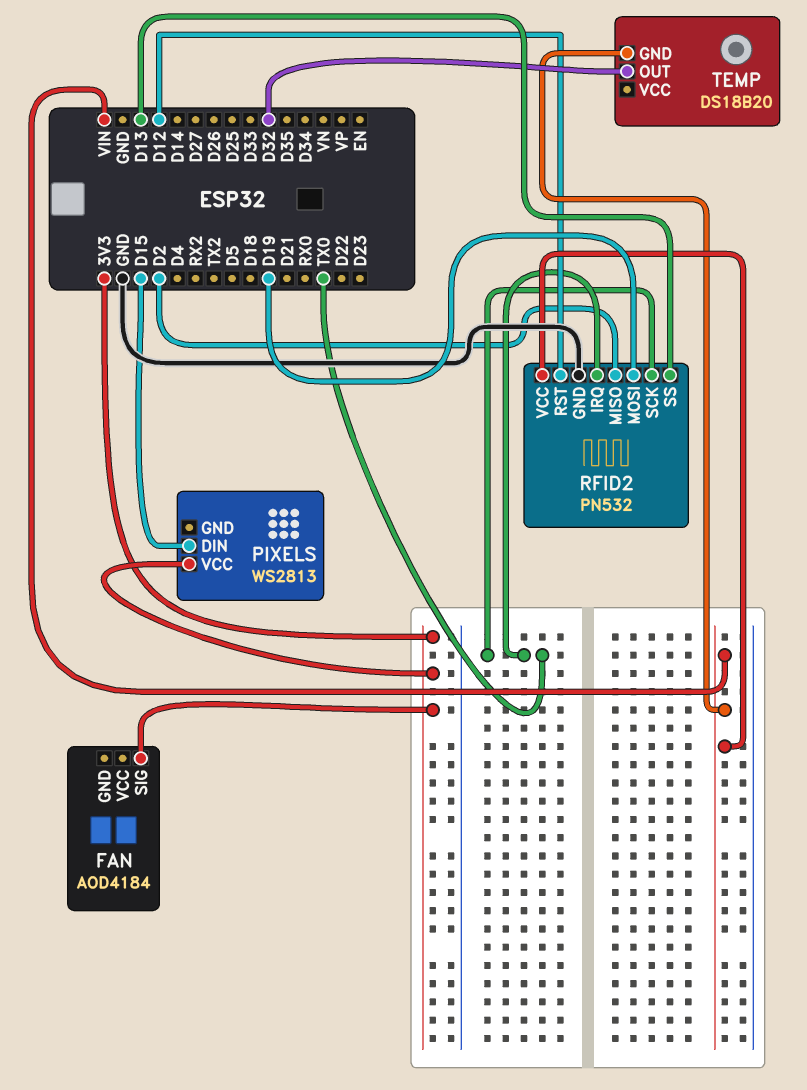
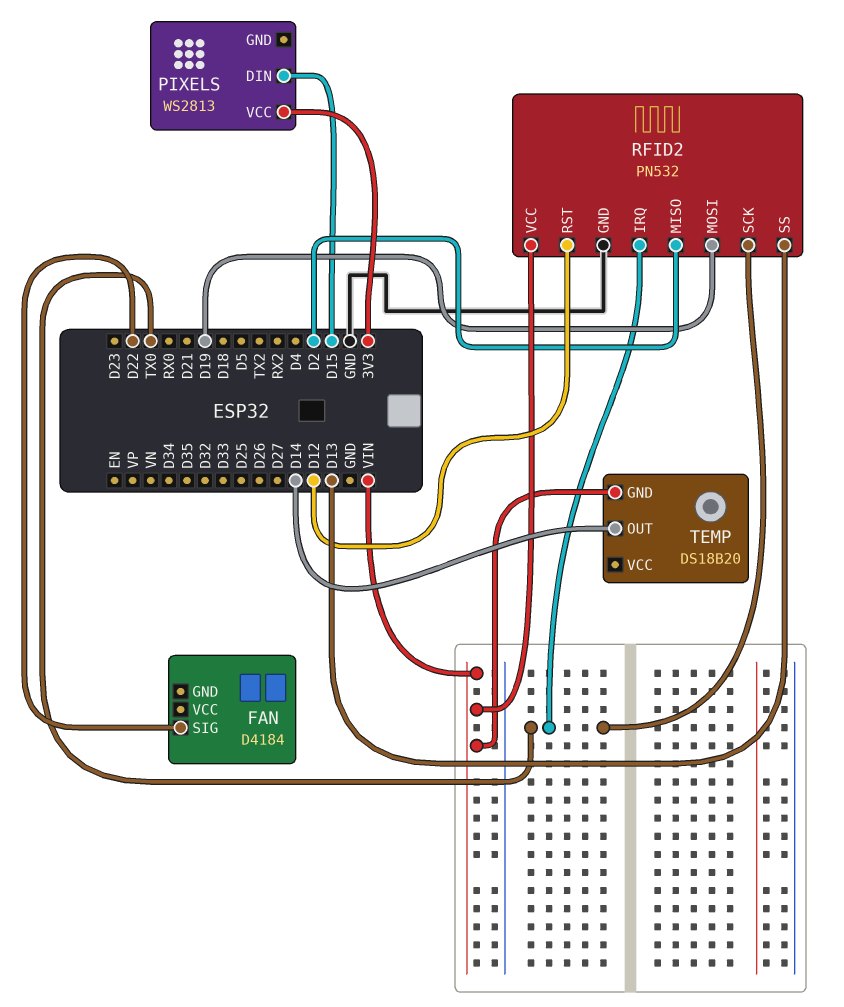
FAN: AOD4184 -> D4184
FAN pin SIG: 3V3 -> D22
TEMP pin OUT: D32 -> D14

